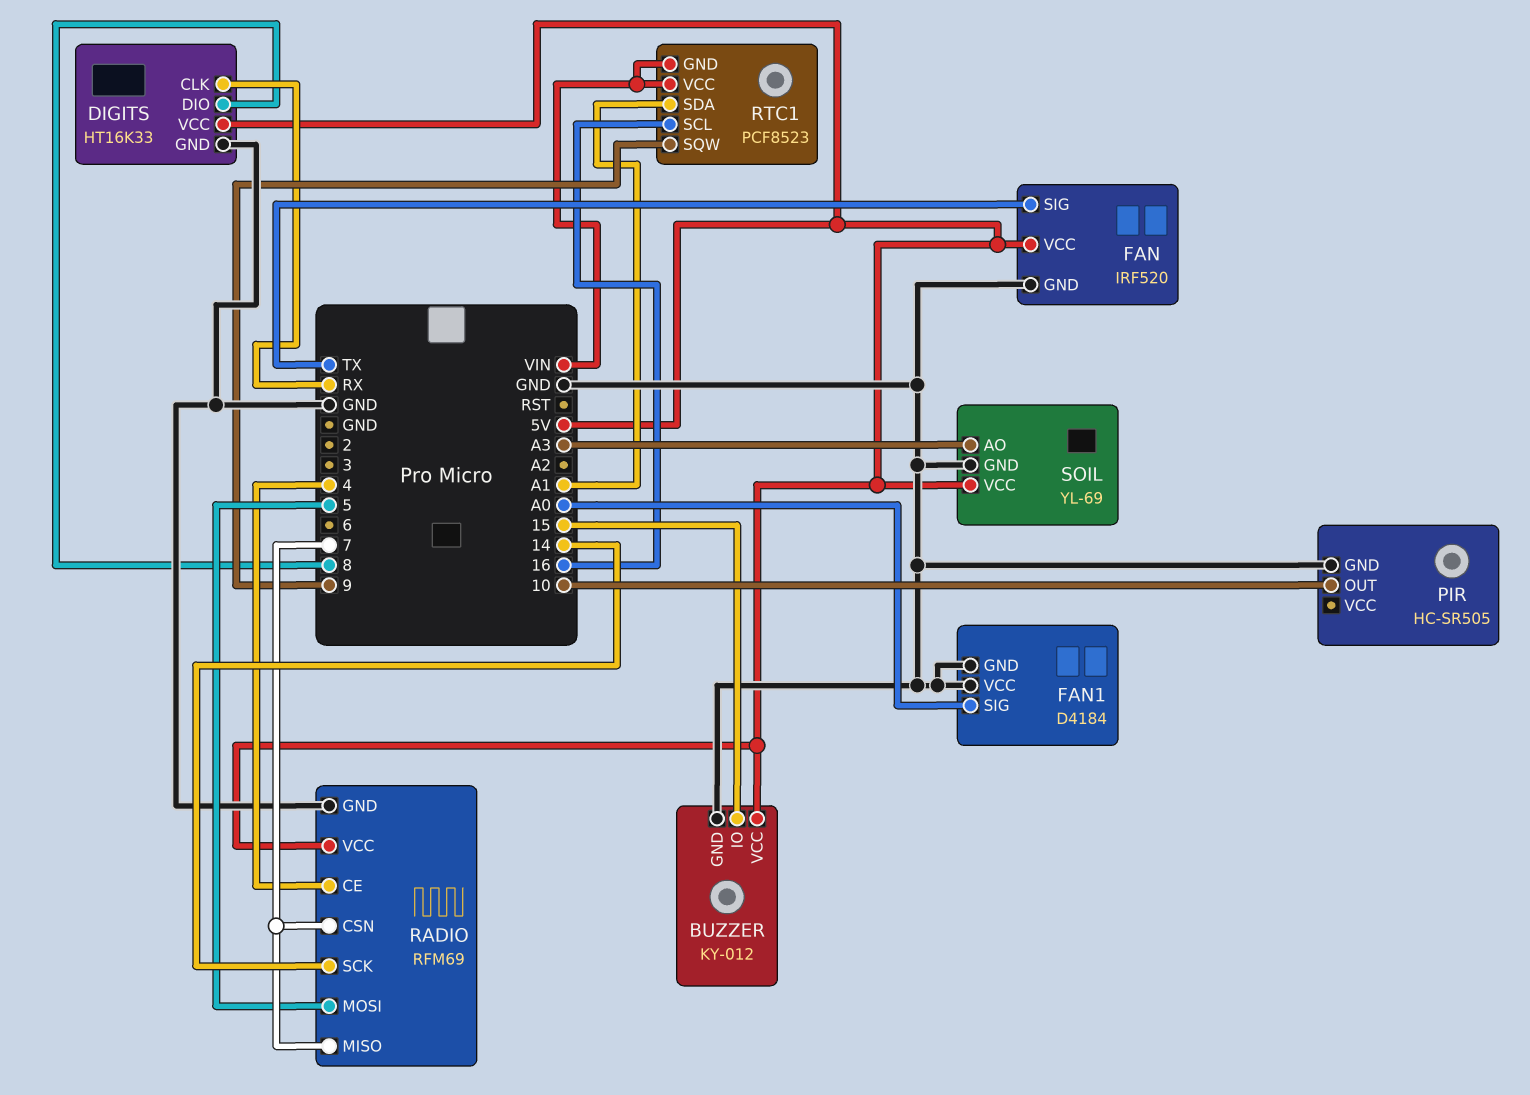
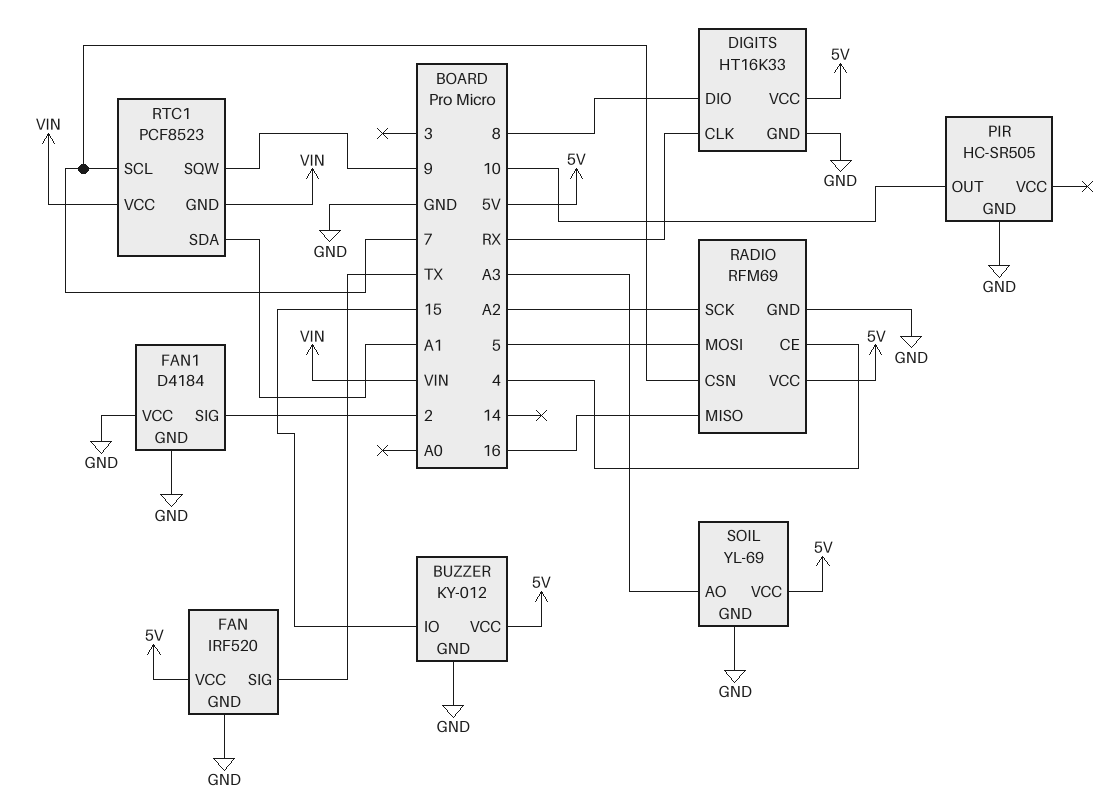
FAN1 pin SIG: A0 -> 2
RADIO pin MISO: 7 -> 16
RADIO pin SCK: 14 -> A2
RTC1 pin SCL: 16 -> 7

